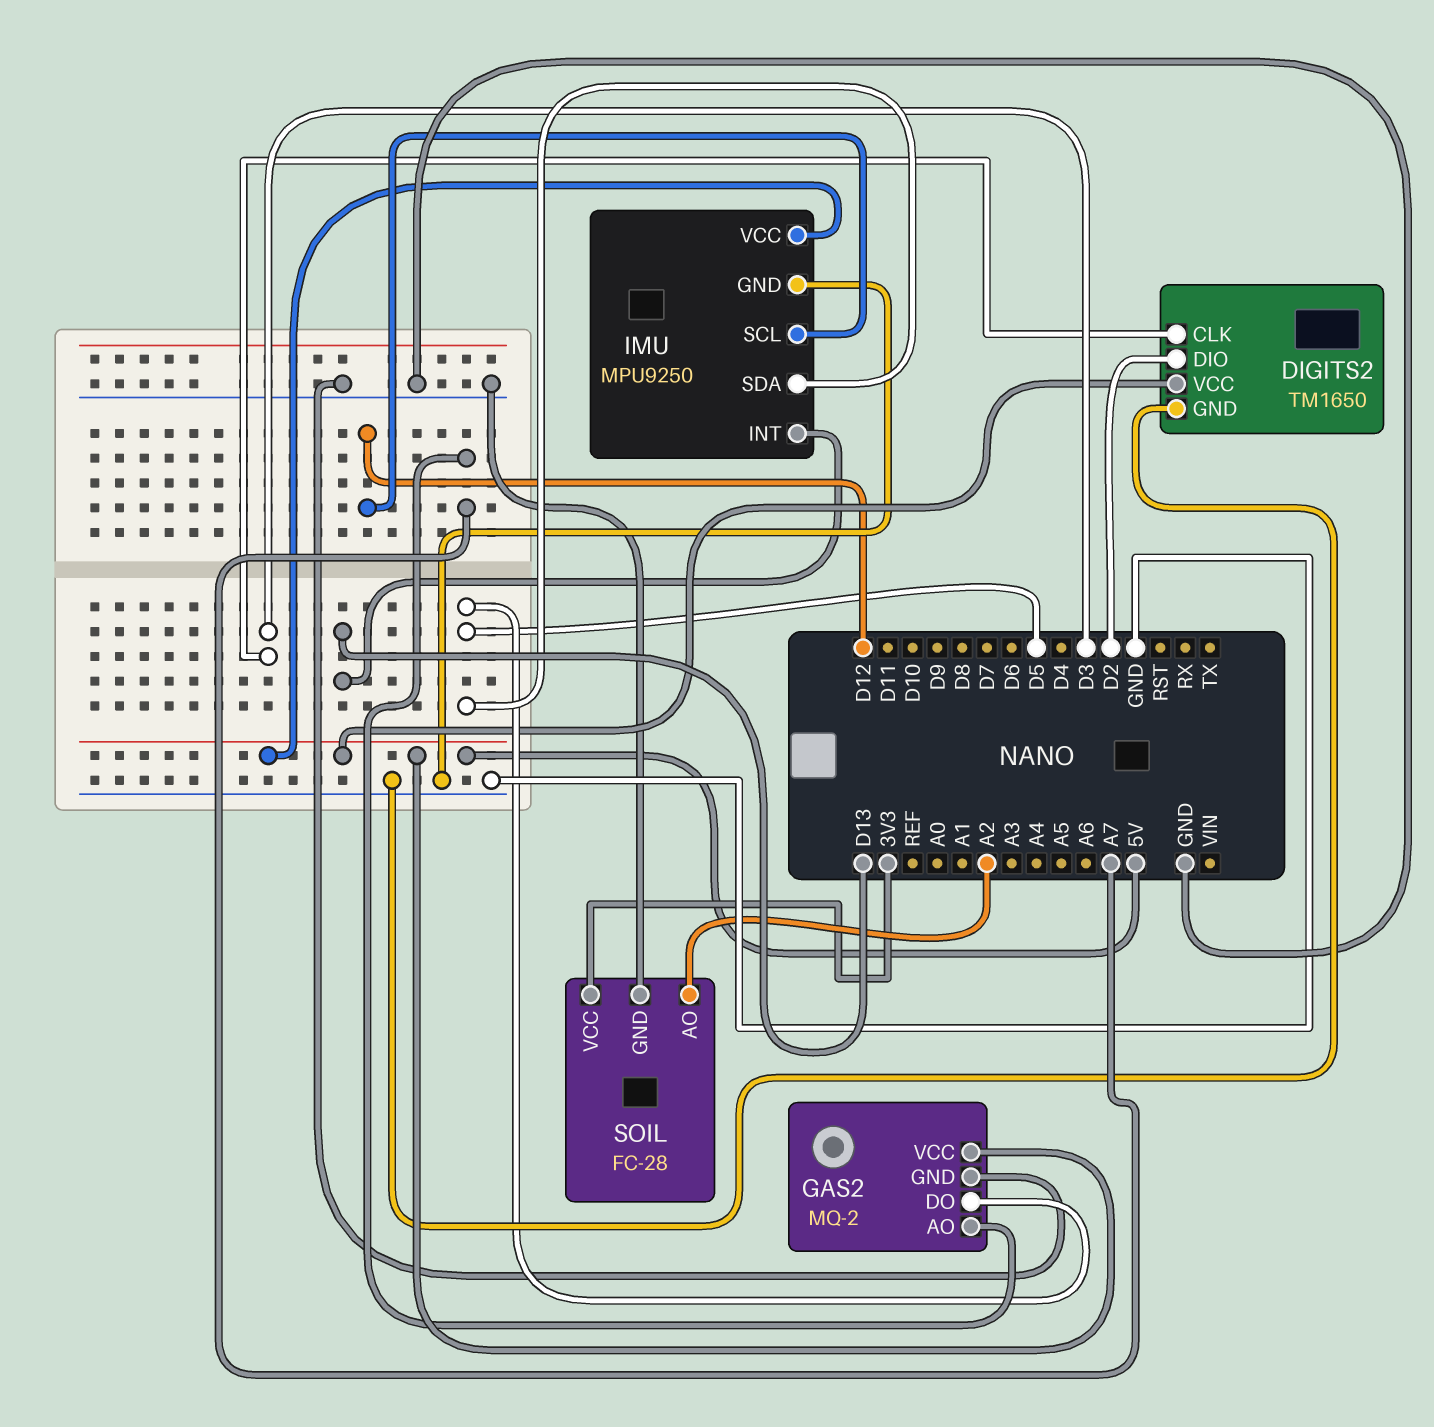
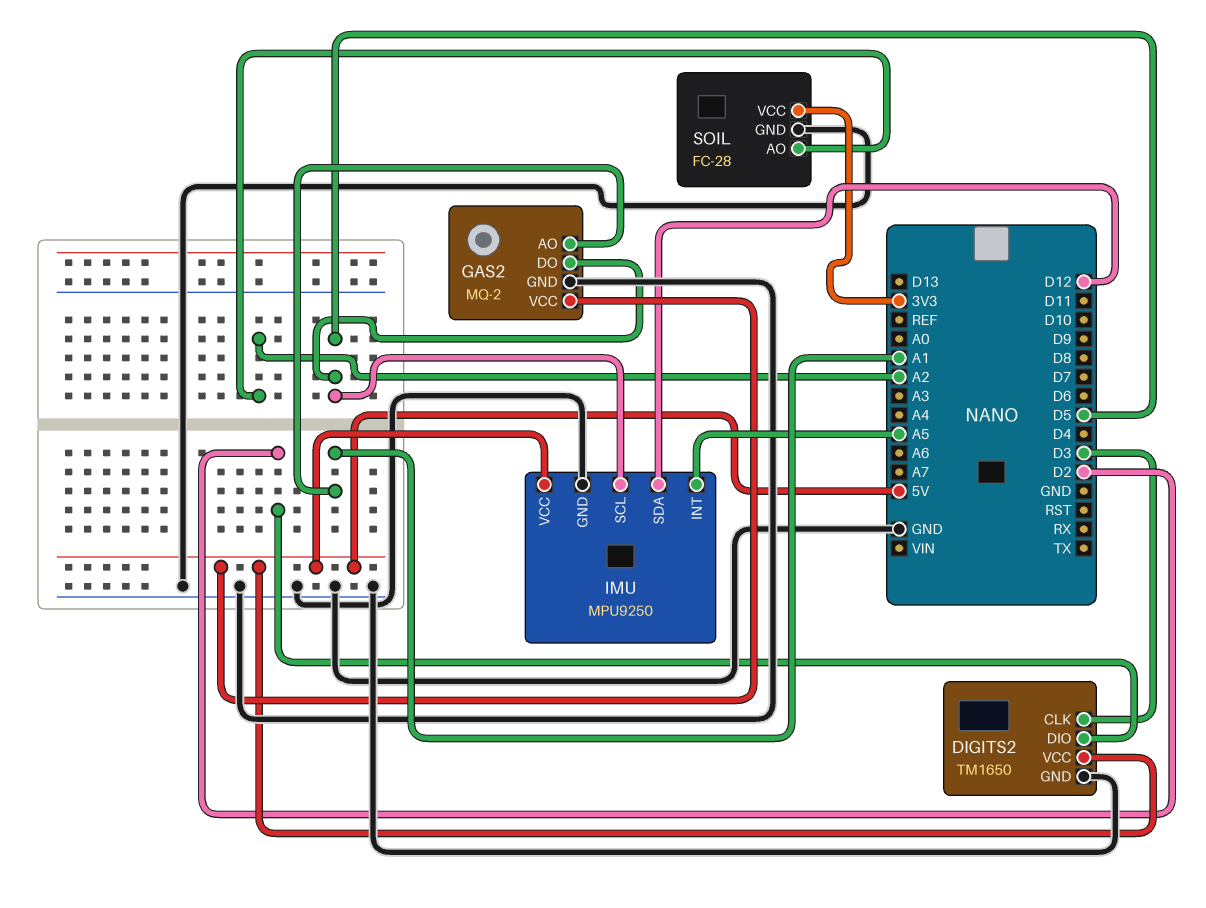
GAS2 pin AO: A7 -> A1
IMU pin INT: D13 -> A5
IMU pin SCL: D12 -> D5
IMU pin SDA: D5 -> D12

